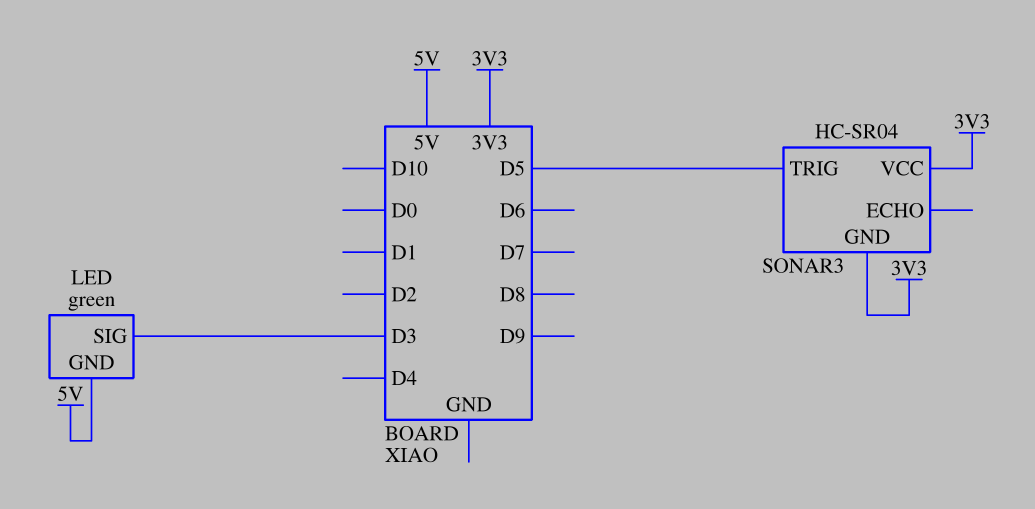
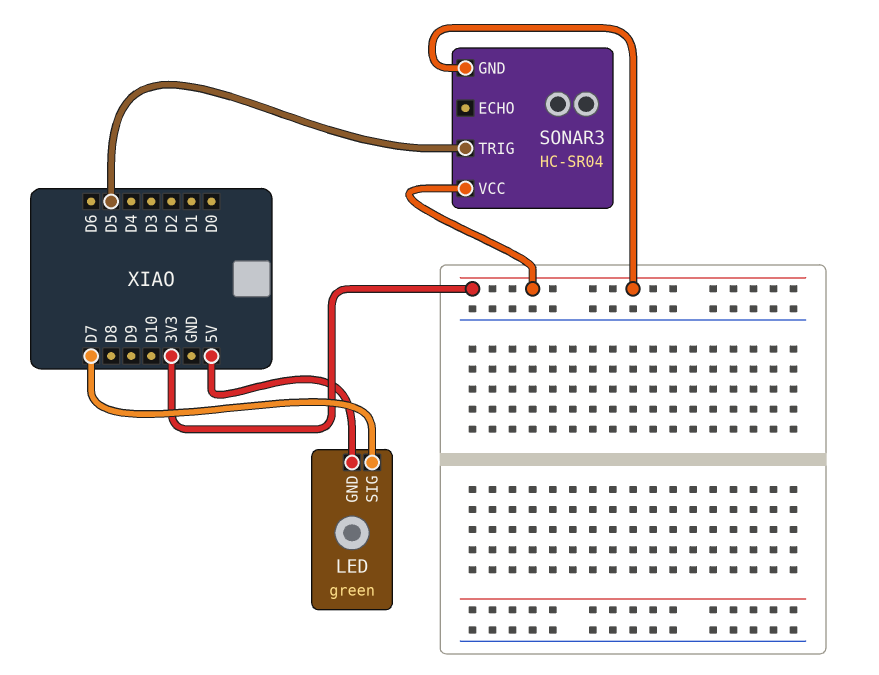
LED pin SIG: D3 -> D7

